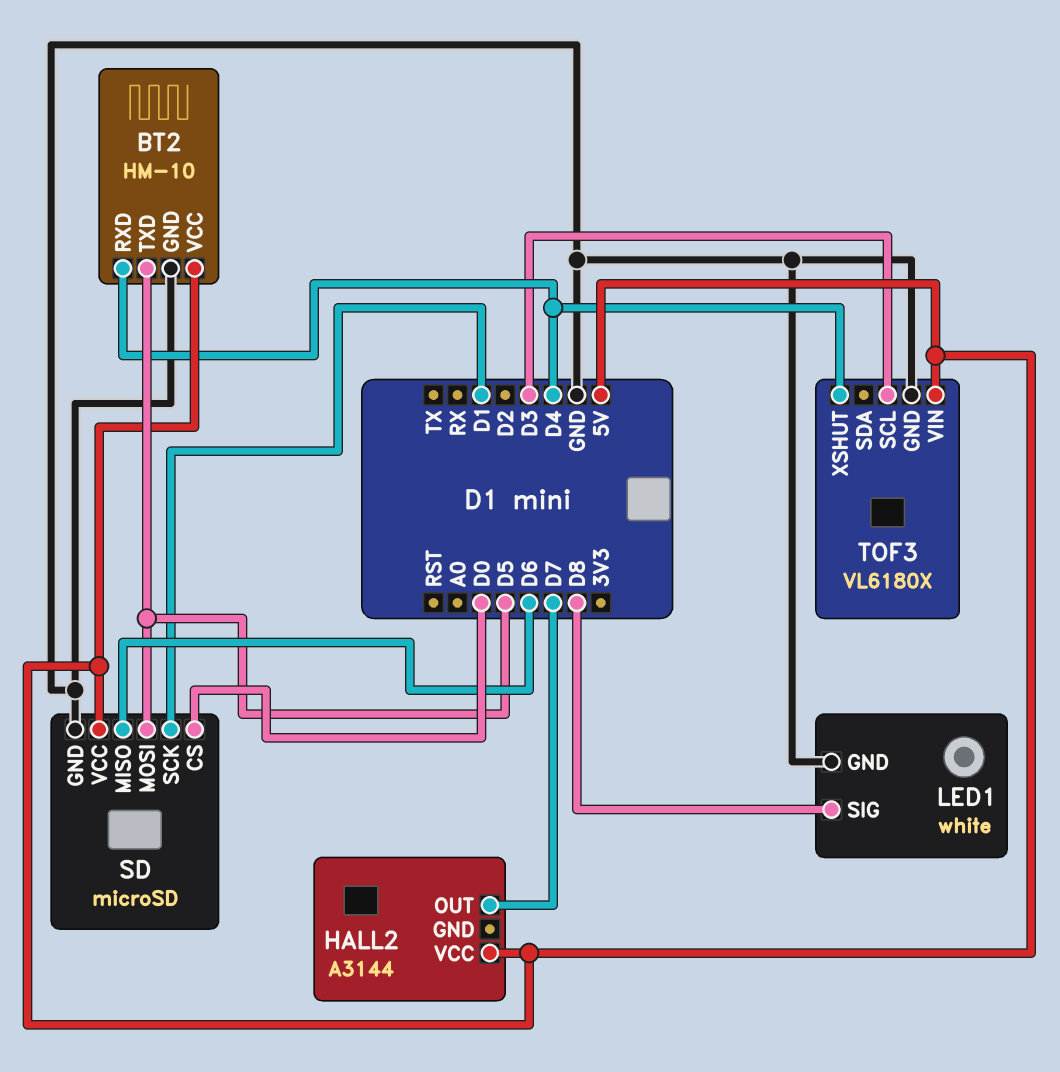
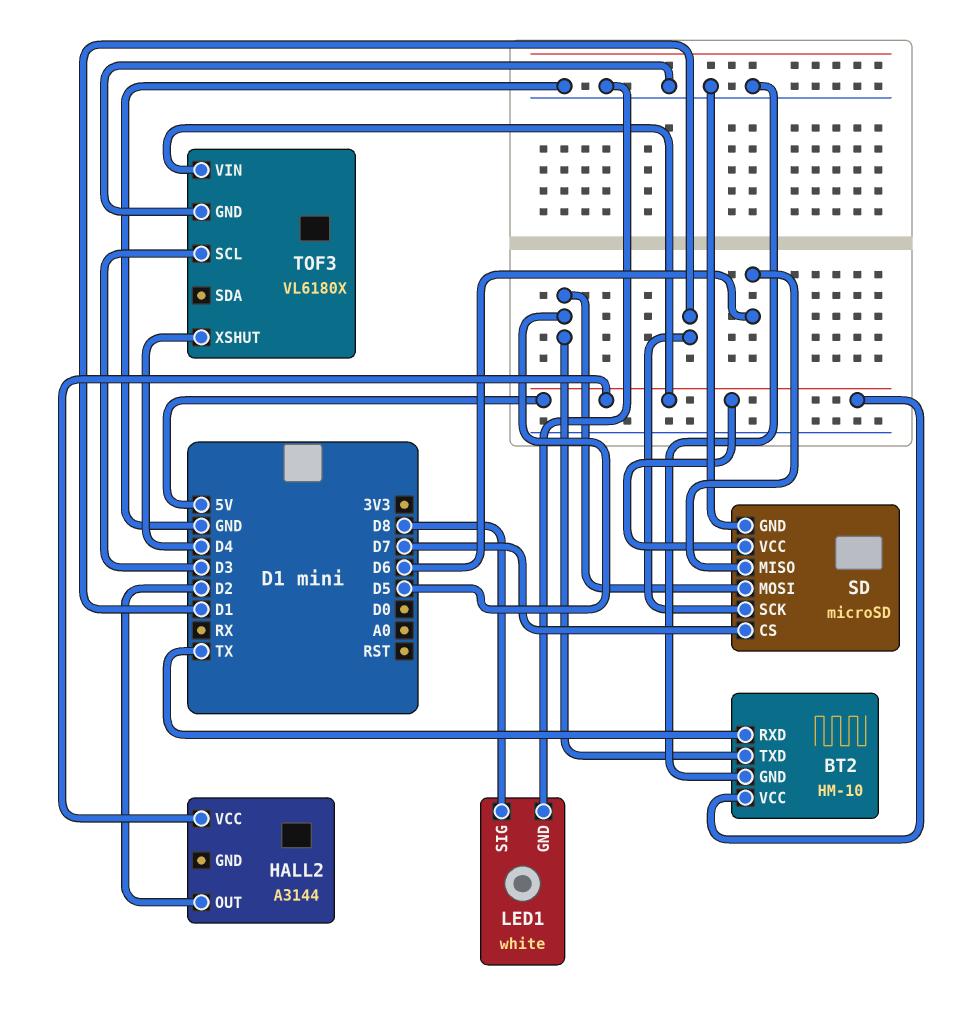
BT2 pin RXD: D4 -> TX
HALL2 pin OUT: D7 -> D2
SD pin CS: D0 -> D7

